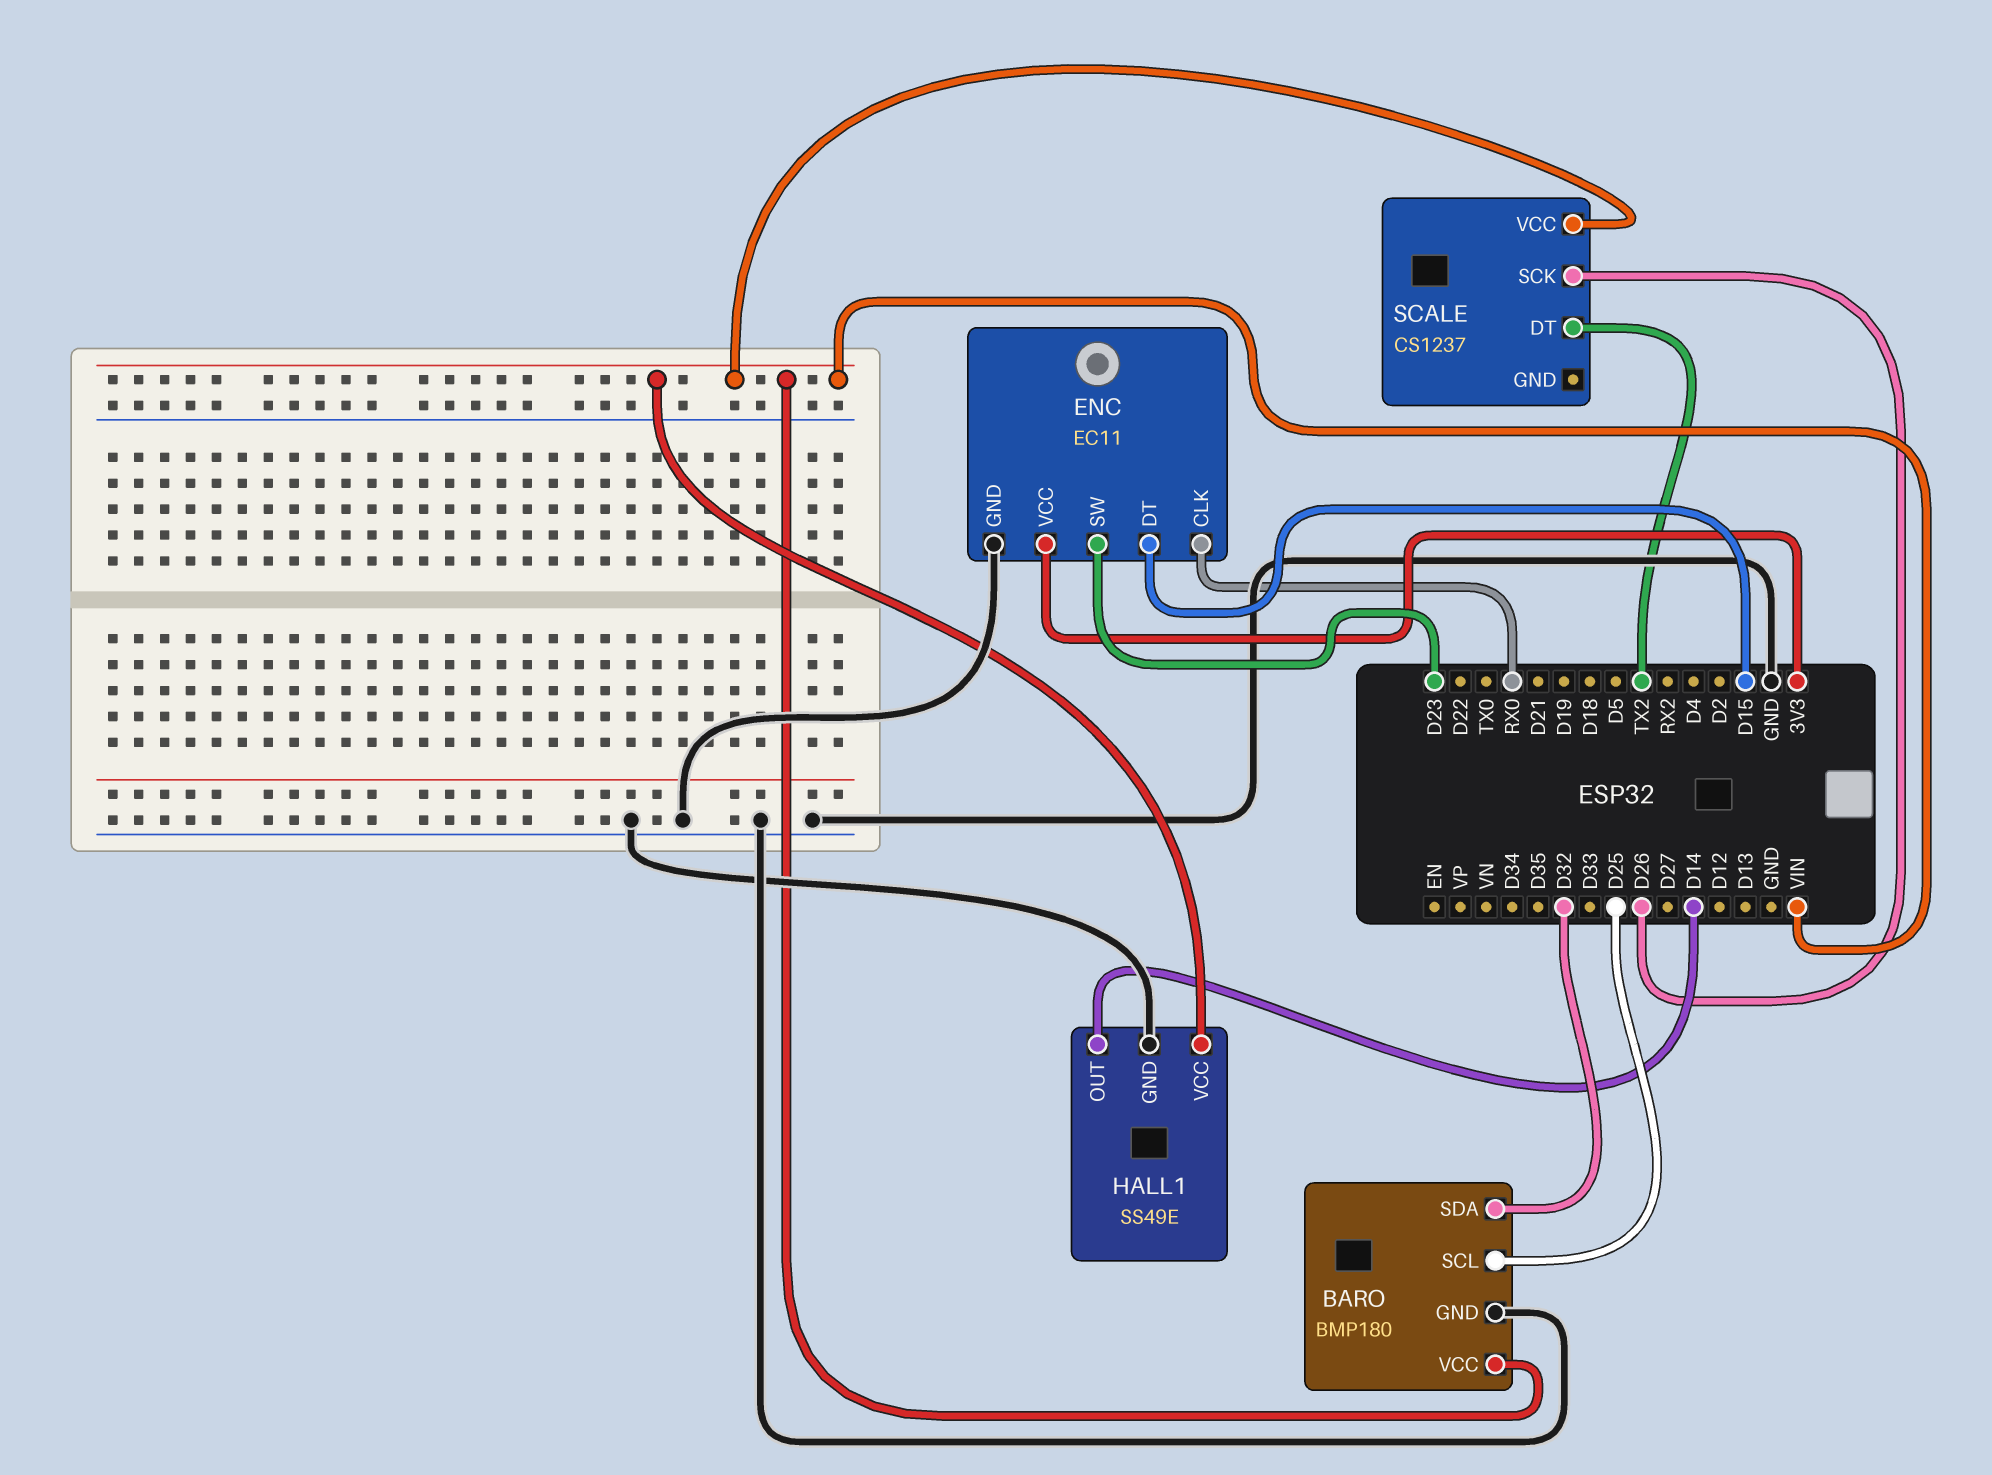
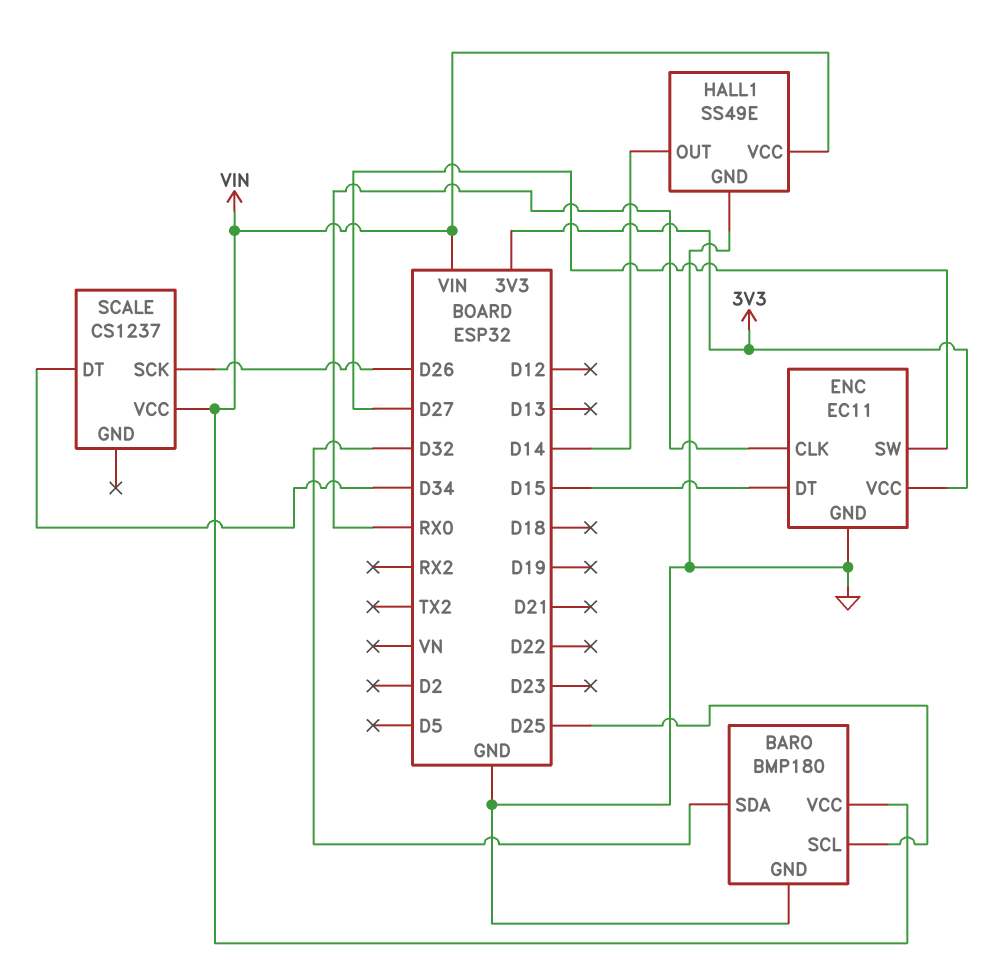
ENC pin SW: D23 -> D27
SCALE pin DT: TX2 -> D34

